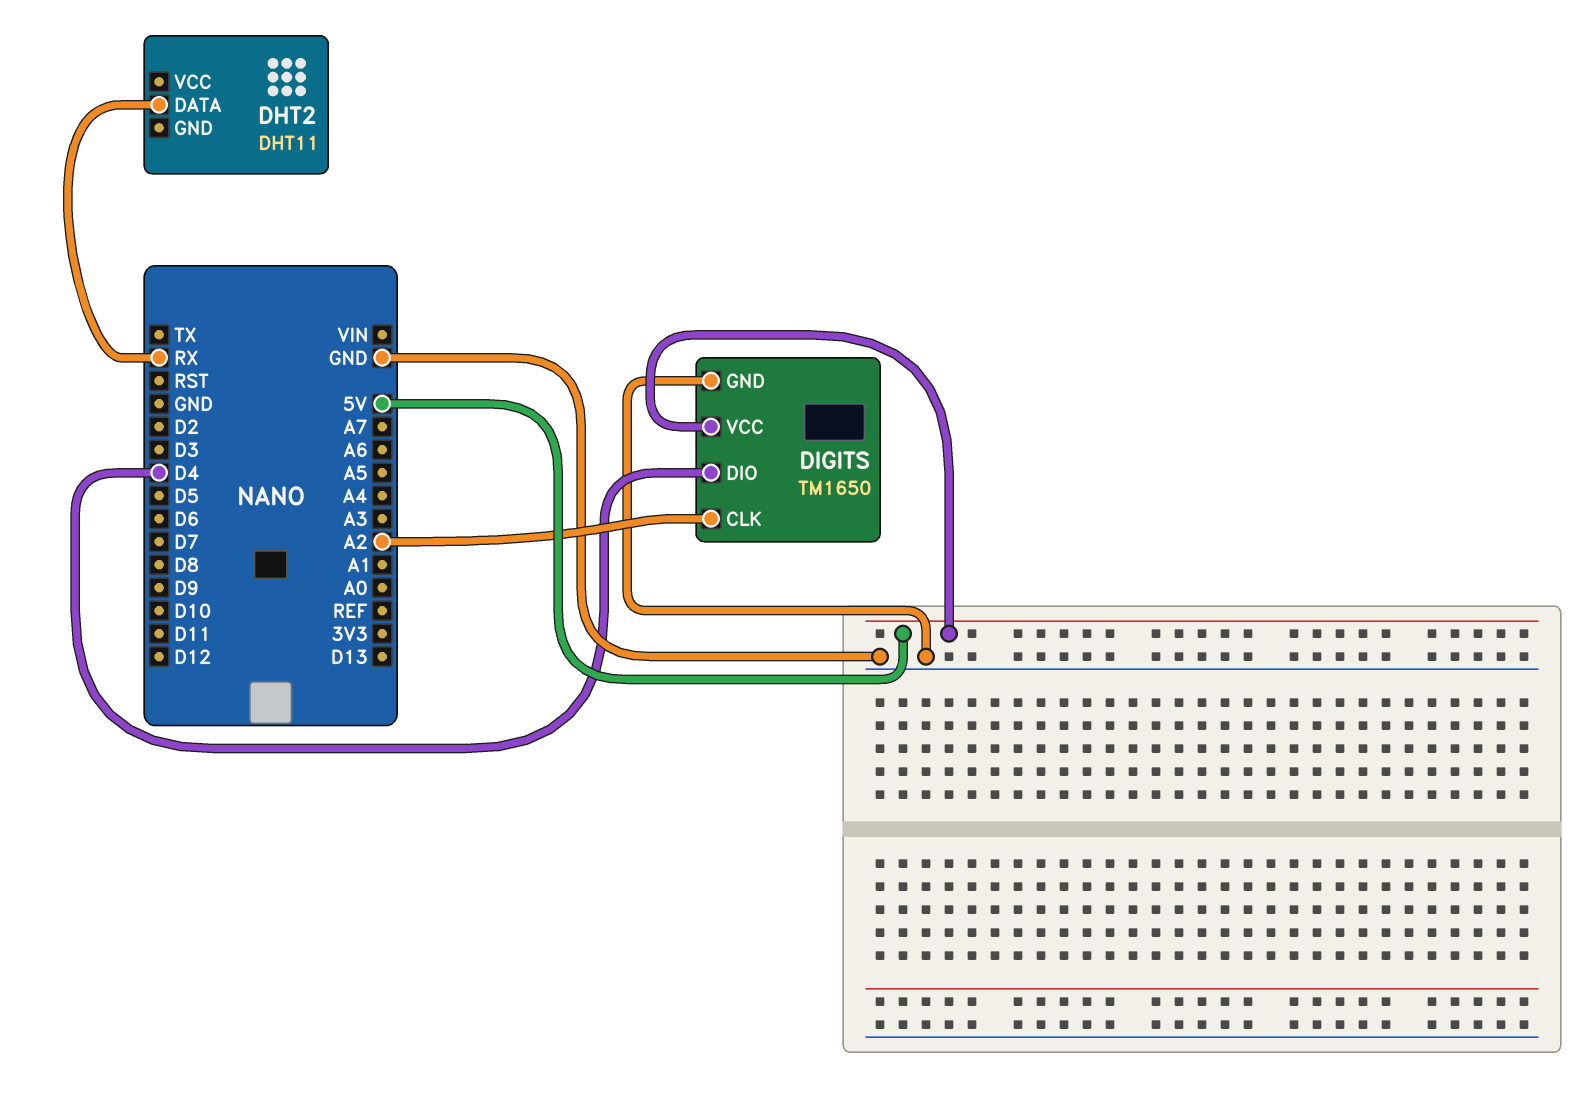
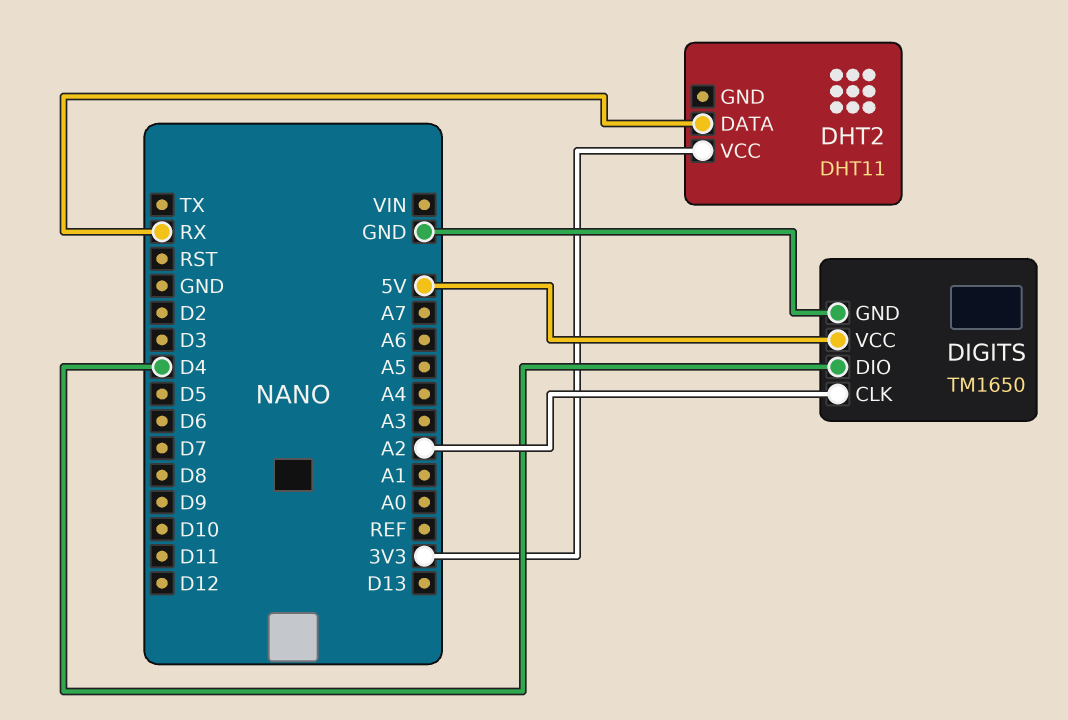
DHT2 pin VCC: none -> 3V3

